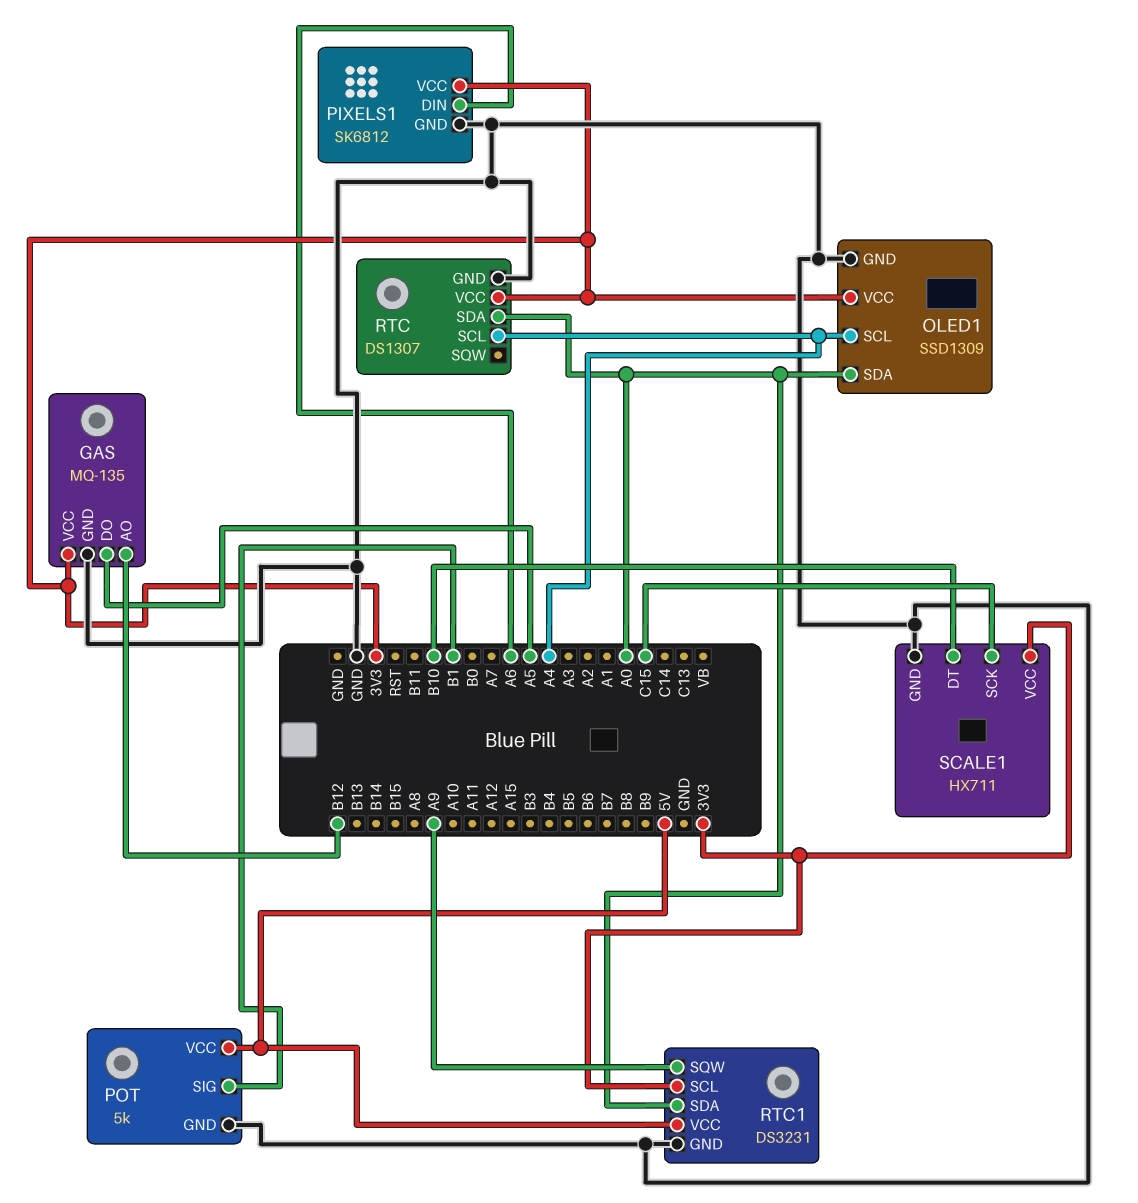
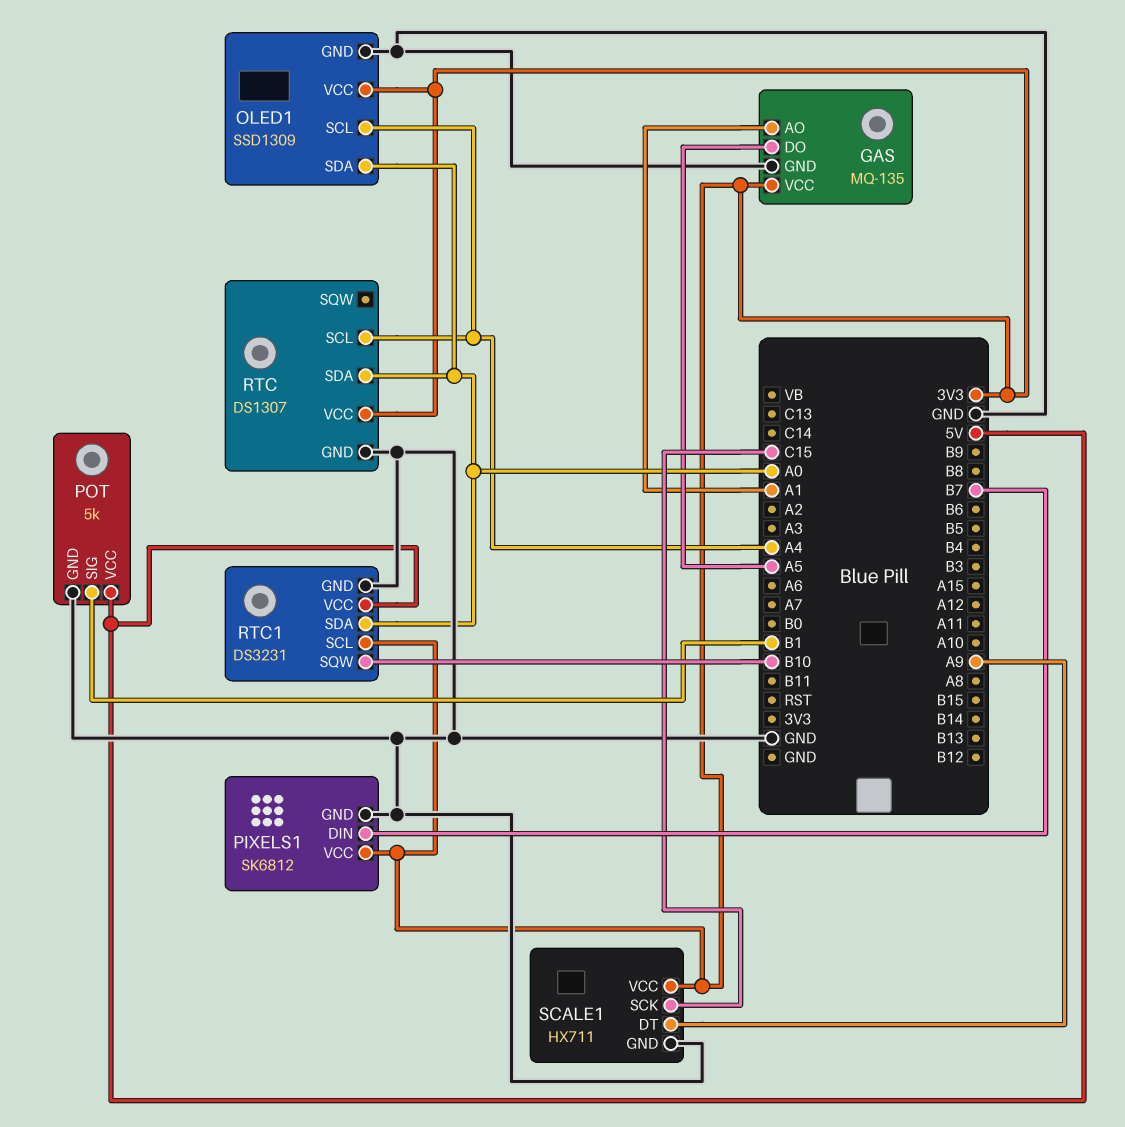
GAS pin AO: B12 -> A1
PIXELS1 pin DIN: A6 -> B7
RTC1 pin SQW: A9 -> B10
SCALE1 pin DT: B10 -> A9

